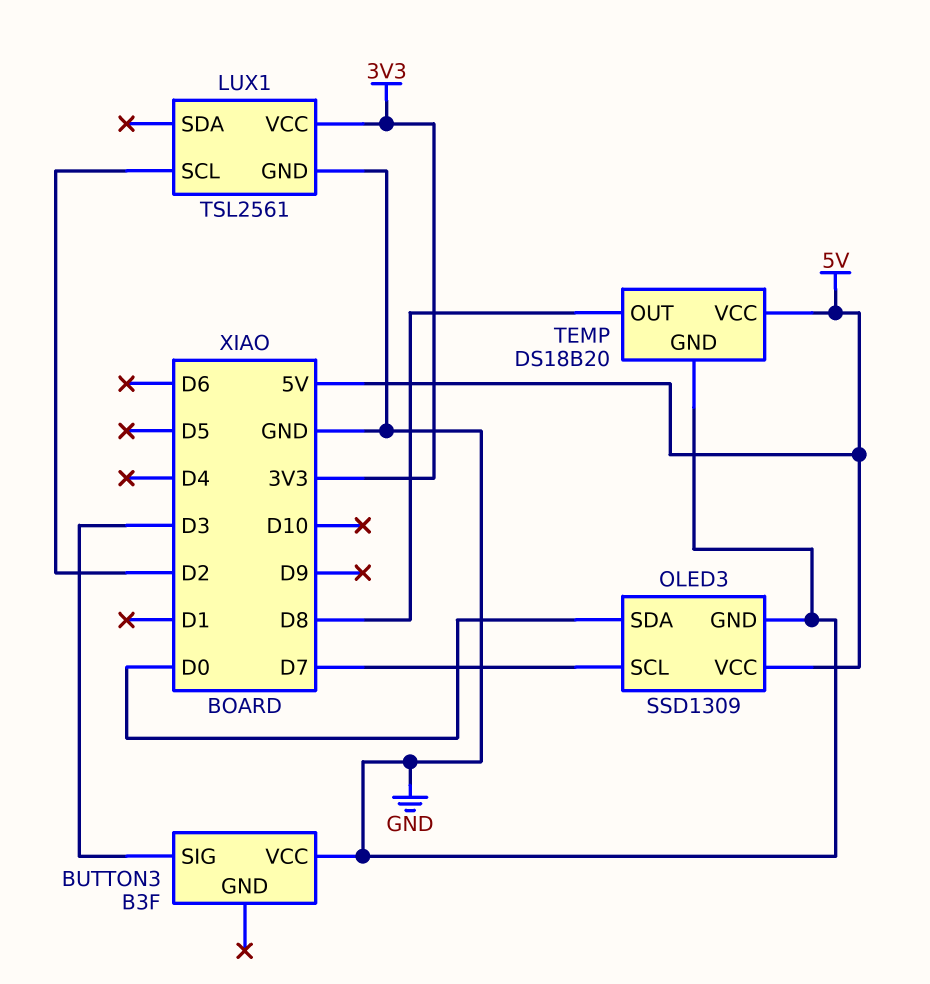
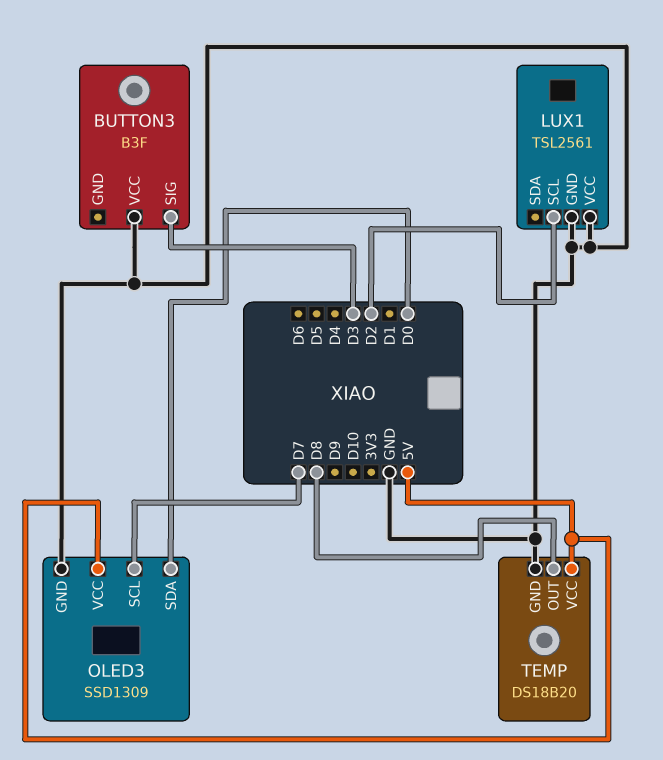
LUX1 pin VCC: 3V3 -> GND

